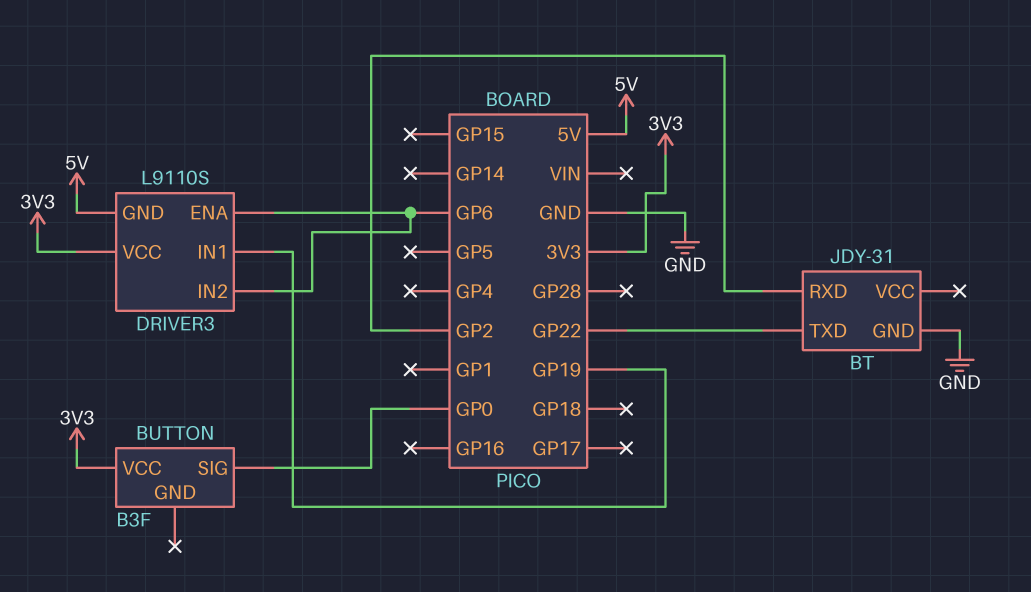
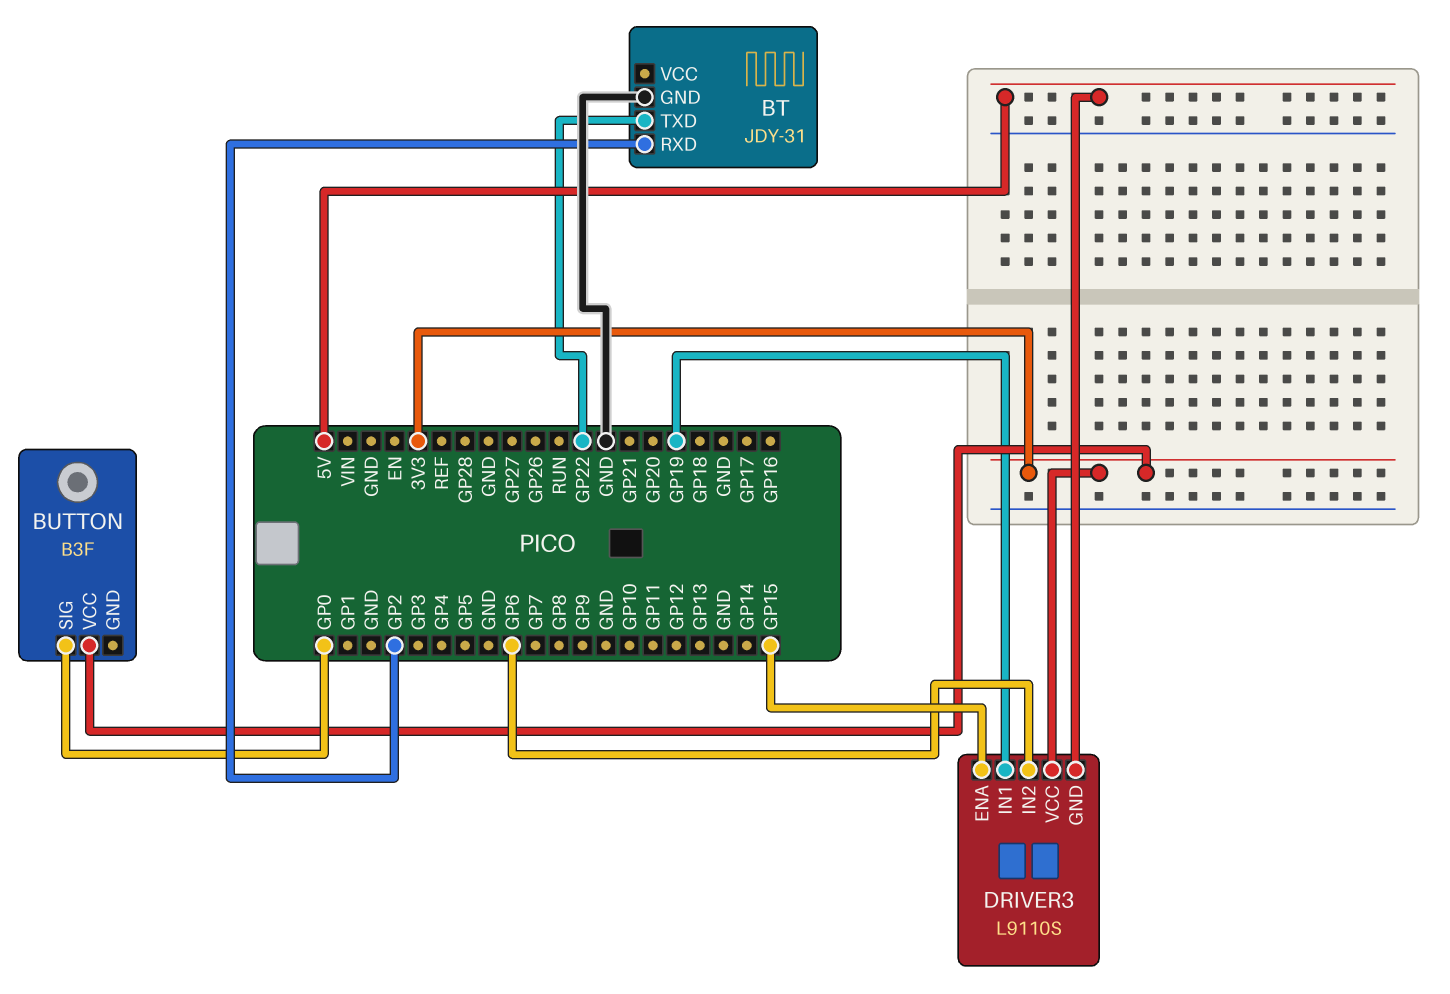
DRIVER3 pin ENA: GP6 -> GP15

